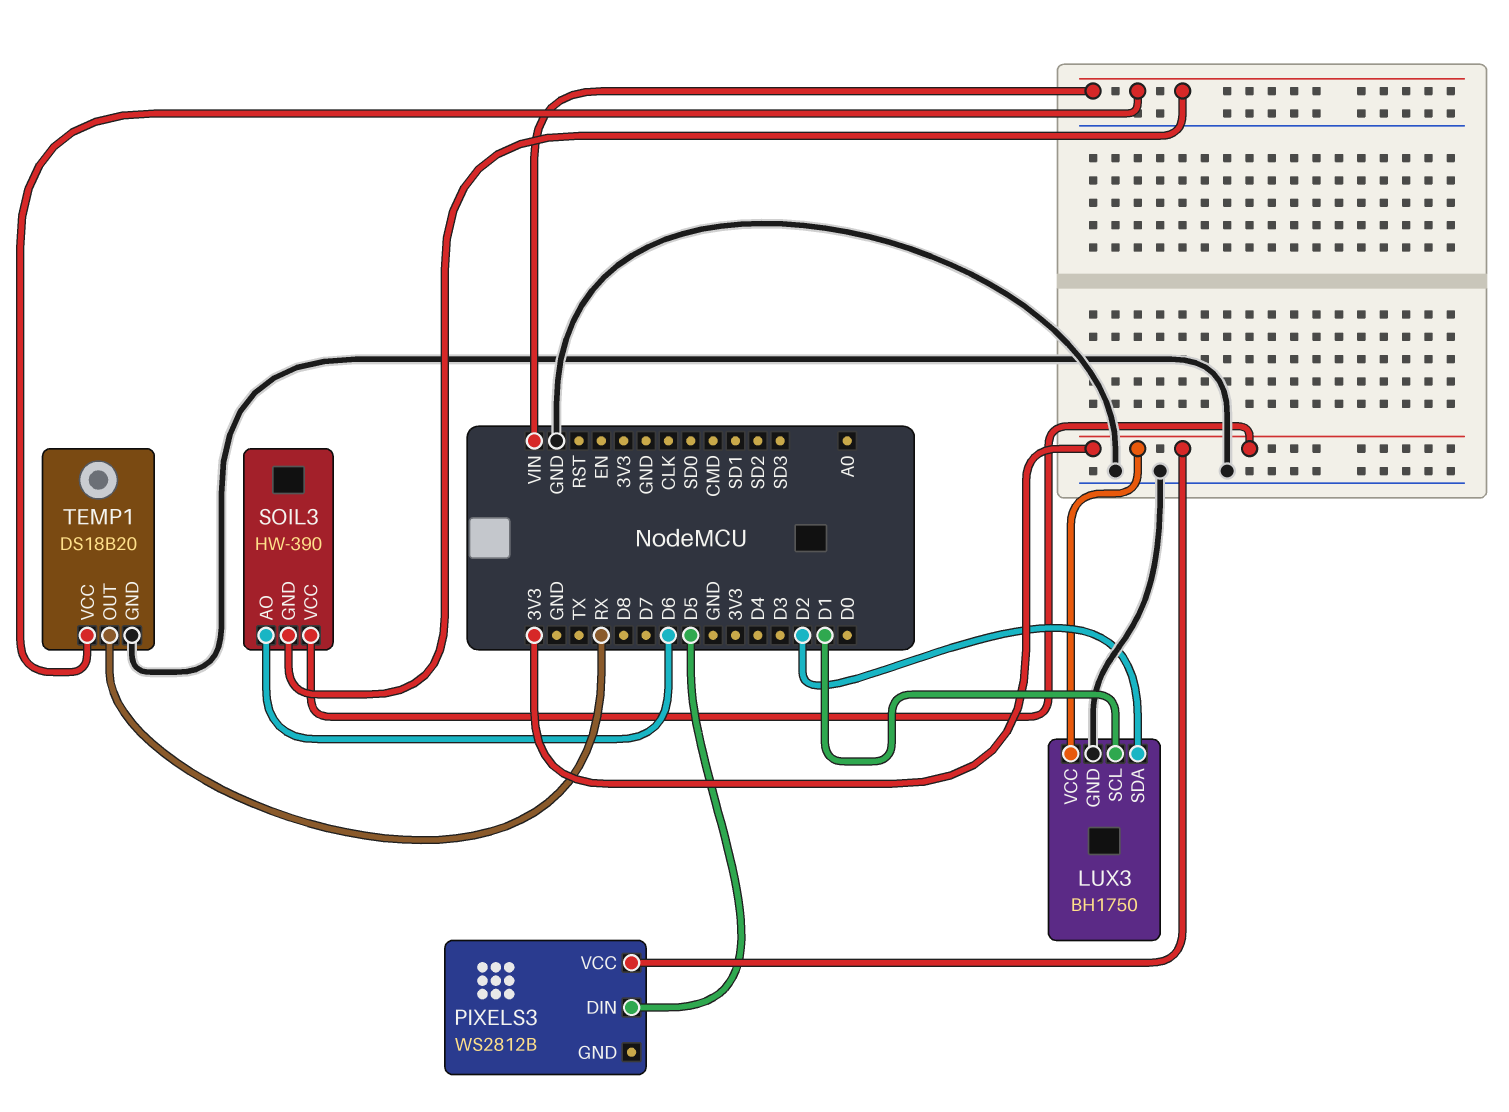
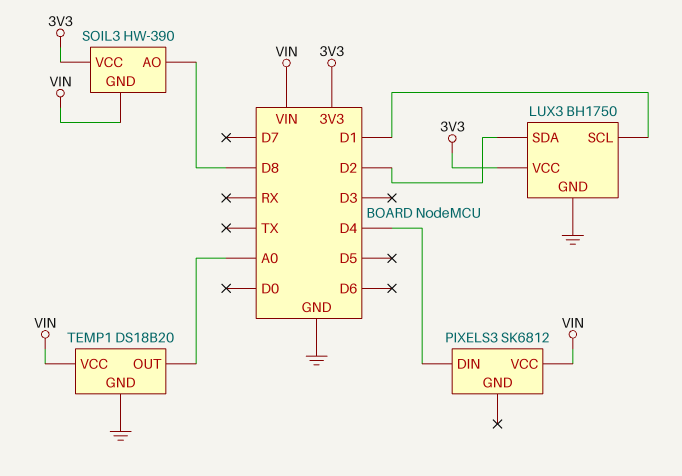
PIXELS3: WS2812B -> SK6812
PIXELS3 pin DIN: D5 -> D4
PIXELS3 pin VCC: 3V3 -> VIN
SOIL3 pin AO: D6 -> D8
TEMP1 pin OUT: RX -> A0

